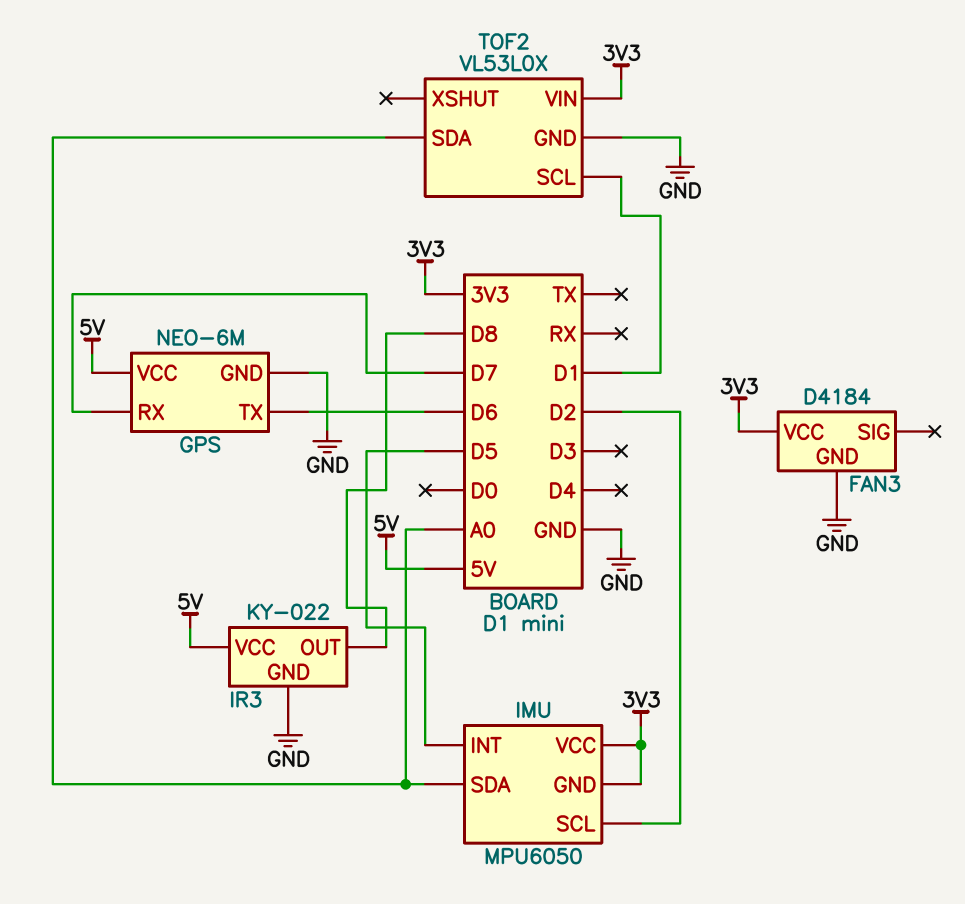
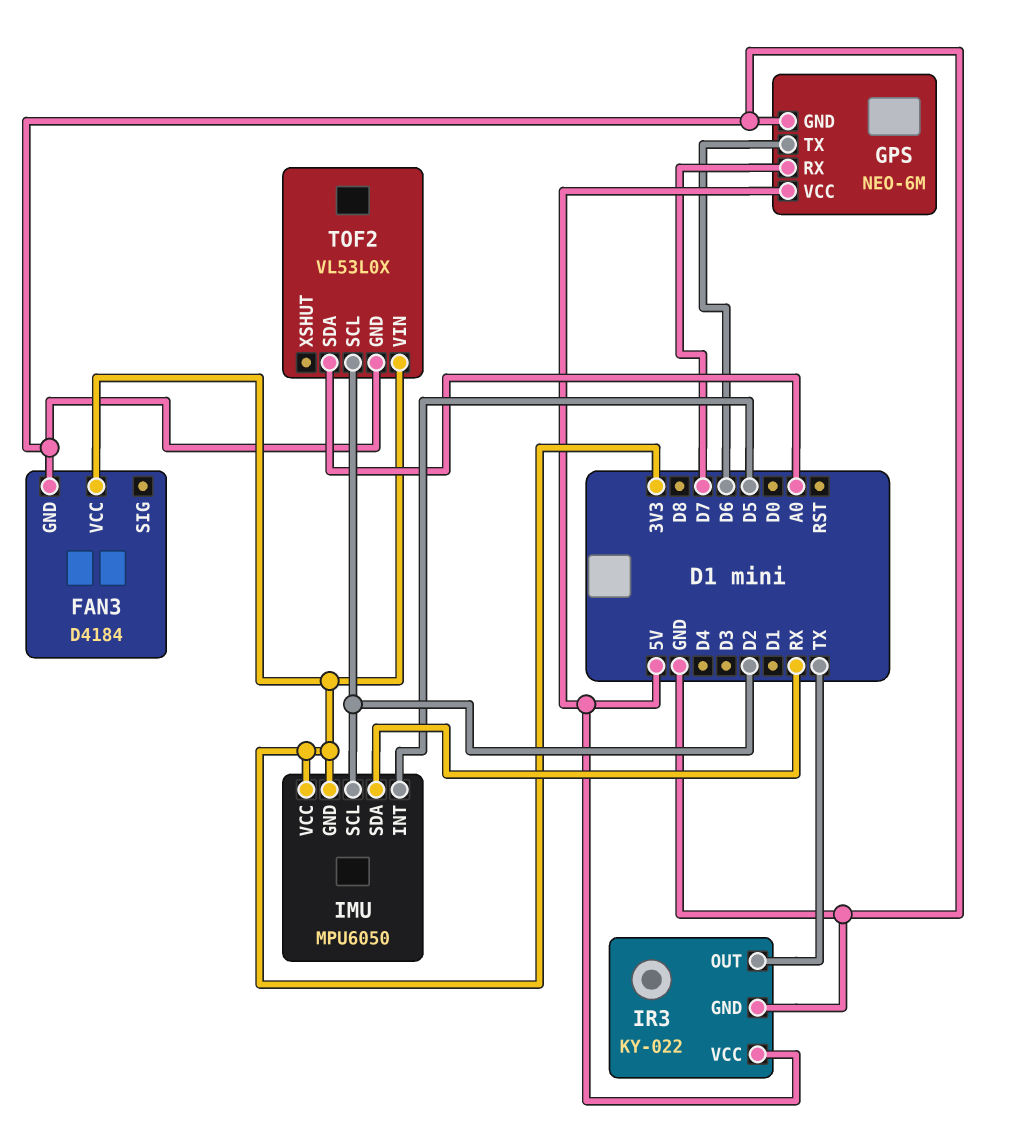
IMU pin SDA: A0 -> RX
IR3 pin OUT: D8 -> TX
TOF2 pin SCL: D1 -> D2

